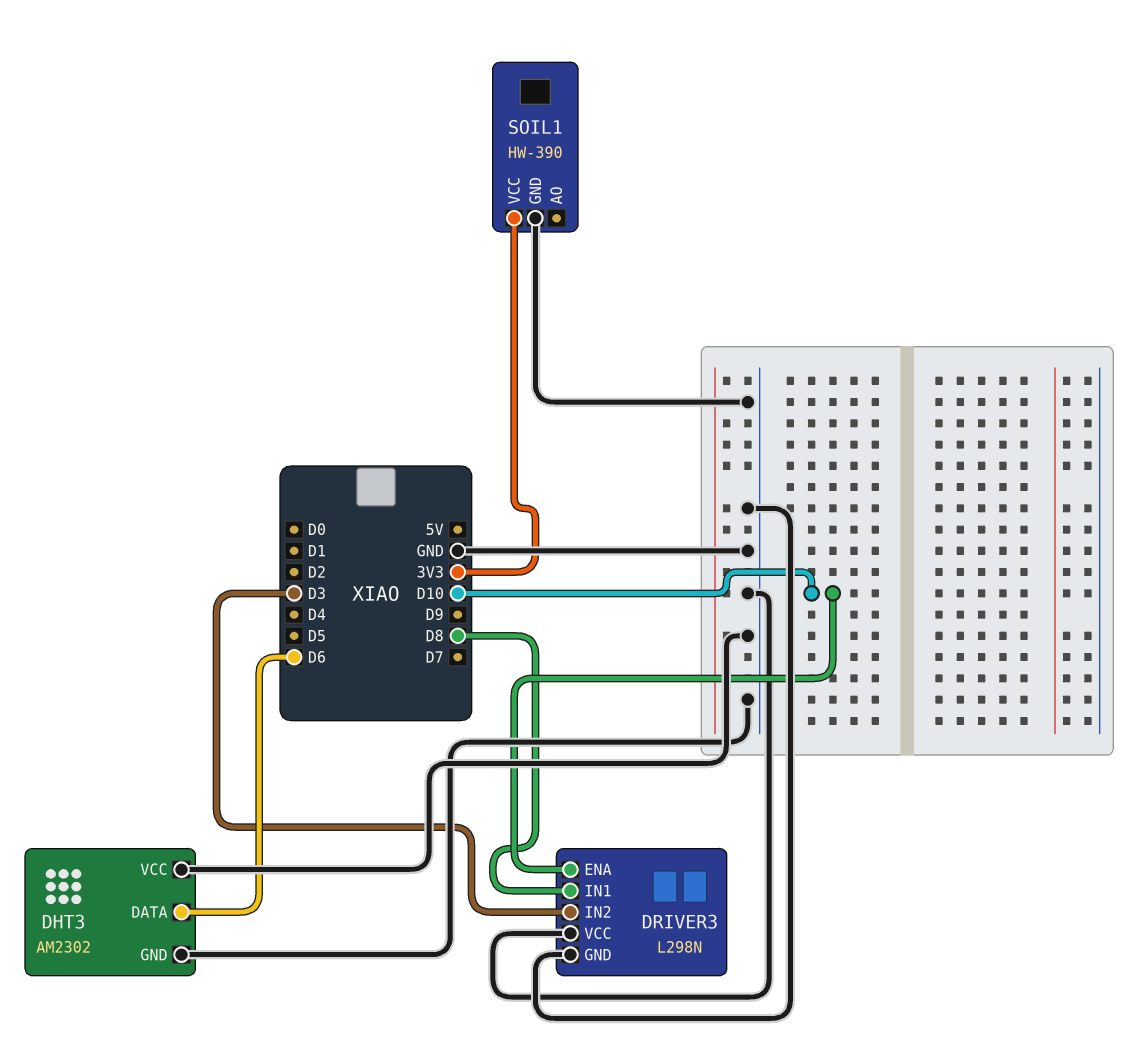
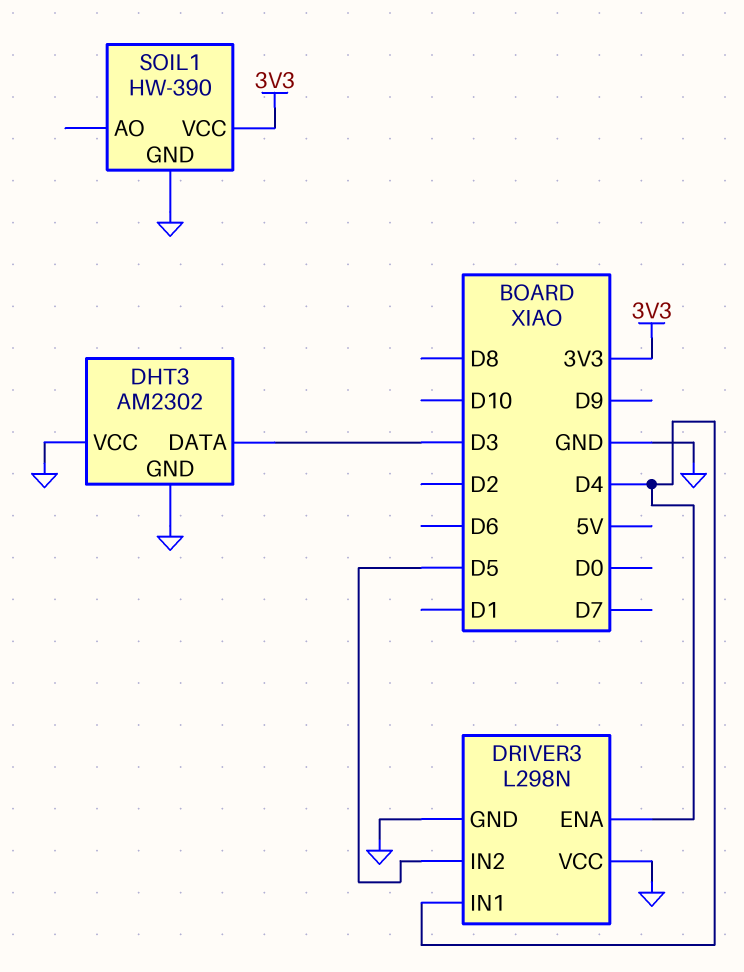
DHT3 pin DATA: D6 -> D3
DRIVER3 pin ENA: D10 -> D4
DRIVER3 pin IN1: D8 -> D4
DRIVER3 pin IN2: D3 -> D5

